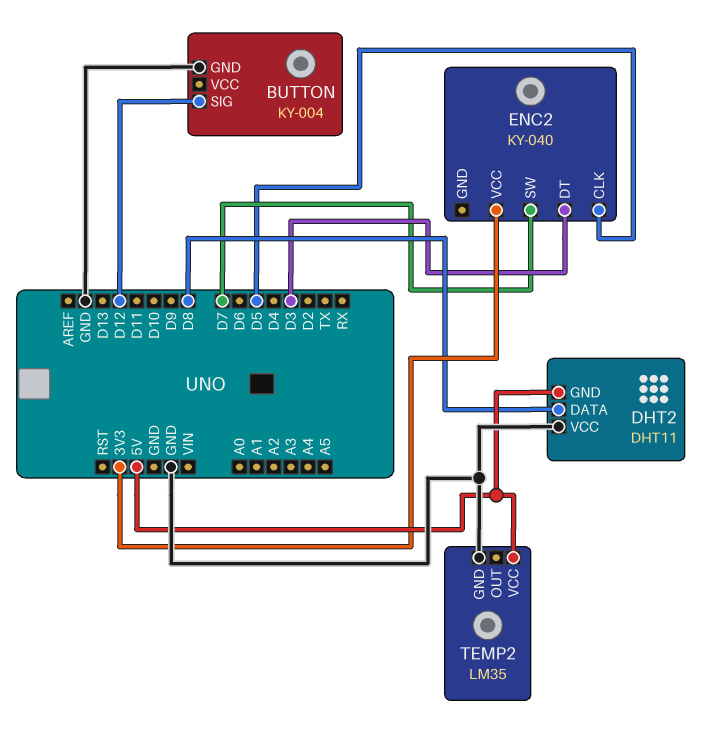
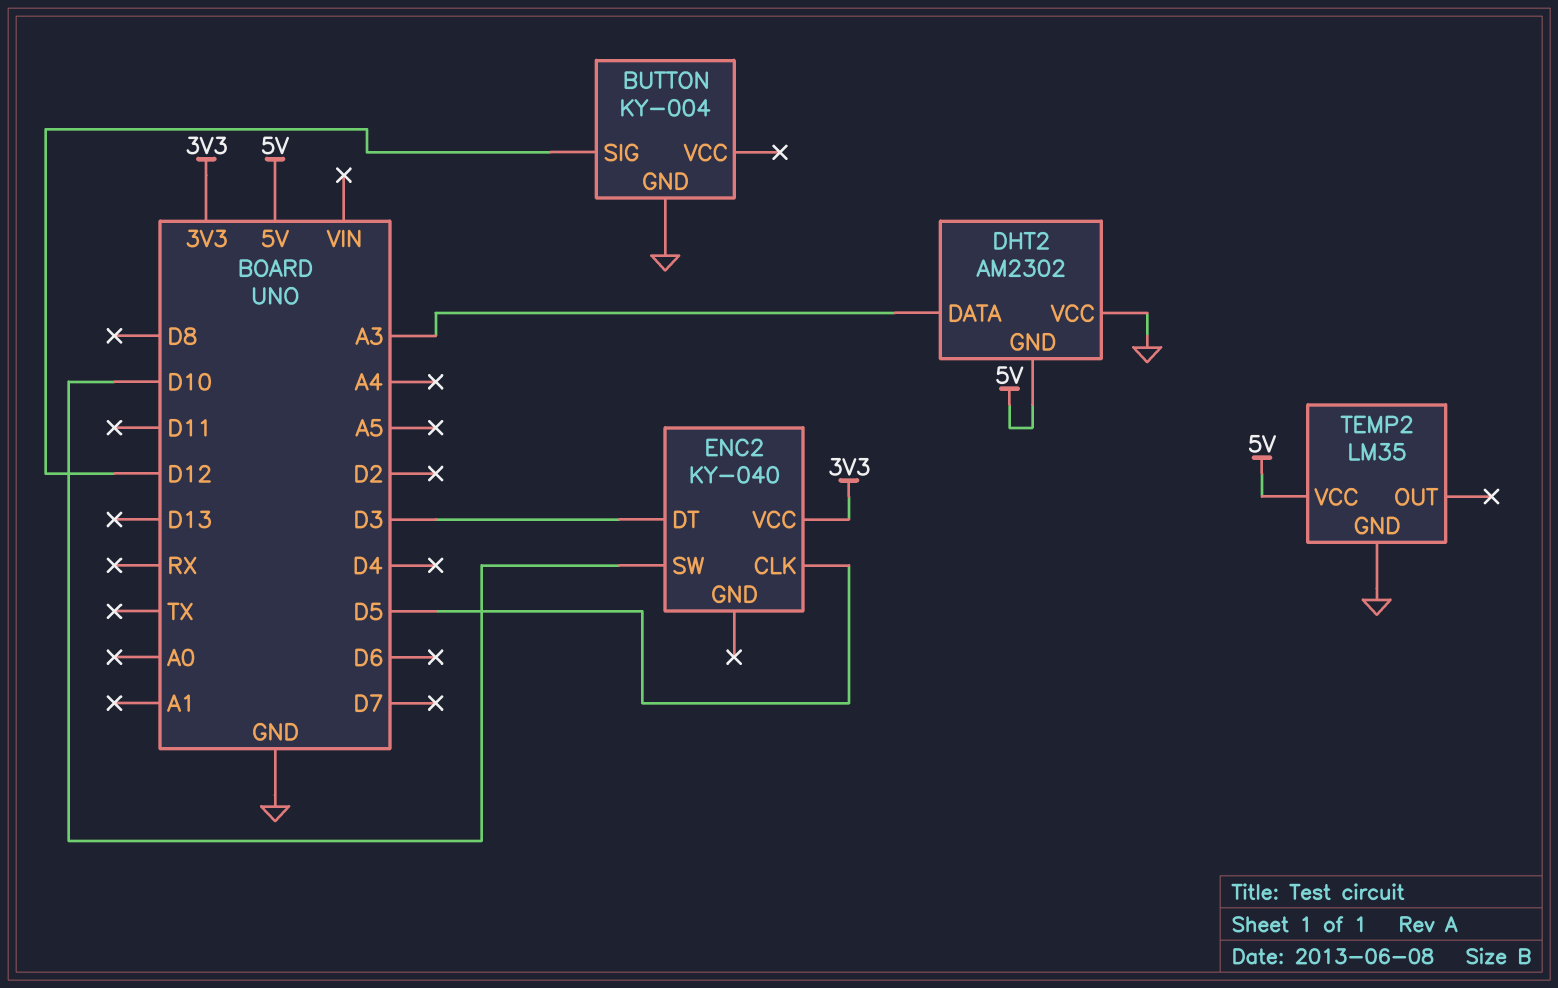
DHT2: DHT11 -> AM2302
DHT2 pin DATA: D8 -> A3
ENC2 pin SW: D7 -> D10

